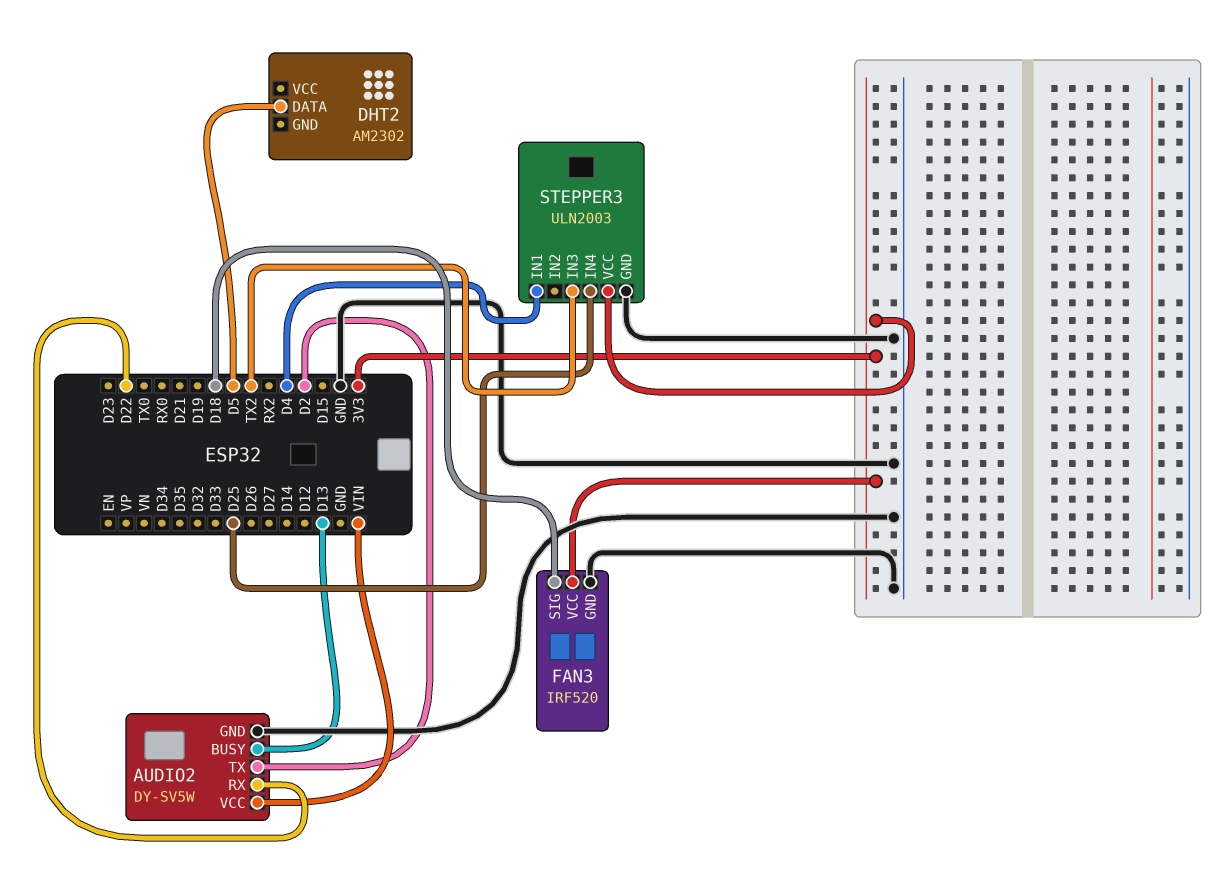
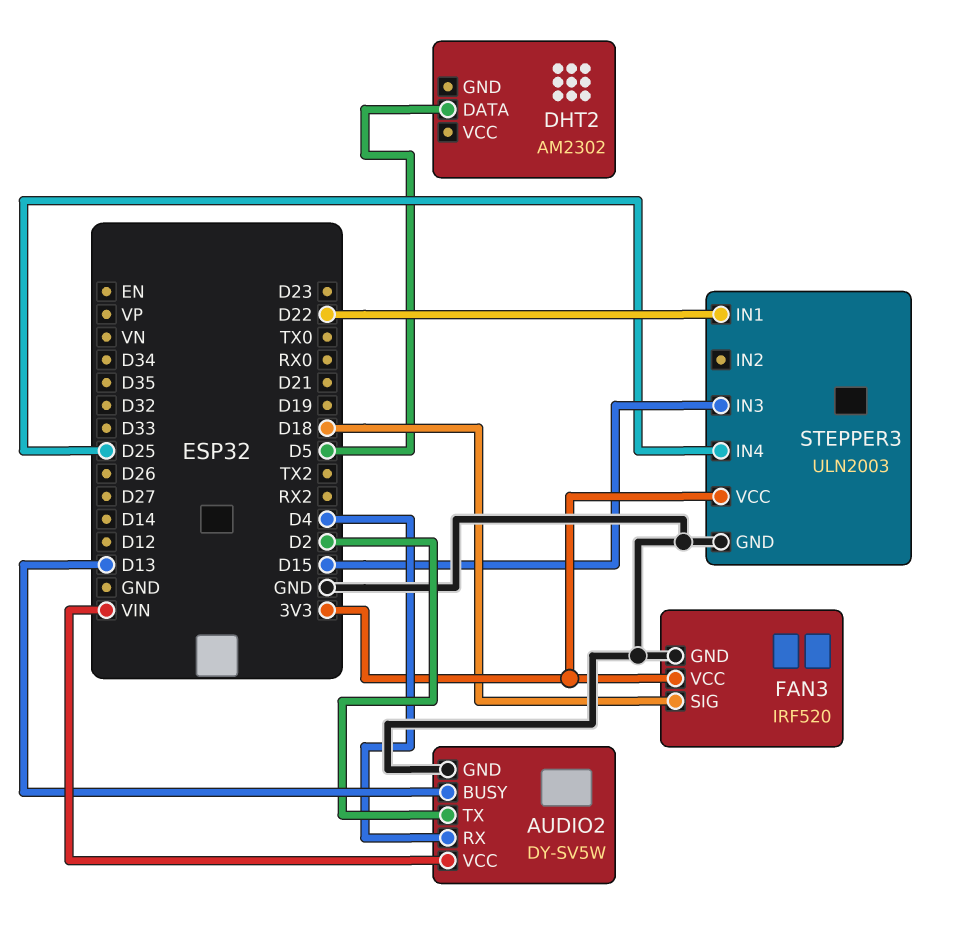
AUDIO2 pin RX: D22 -> D4
STEPPER3 pin IN1: D4 -> D22
STEPPER3 pin IN3: TX2 -> D15

